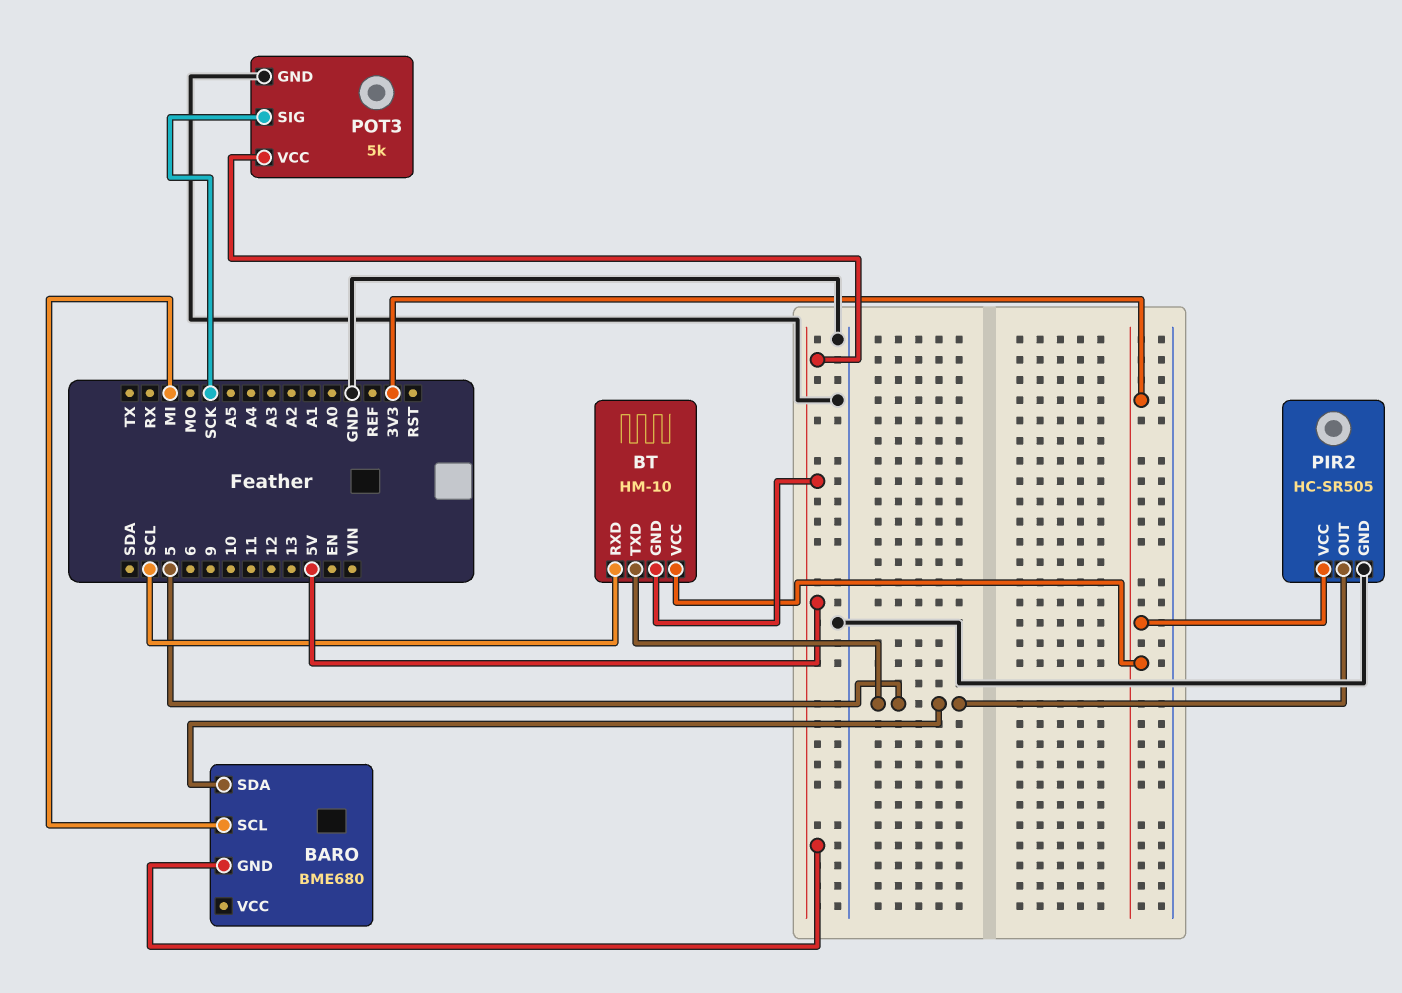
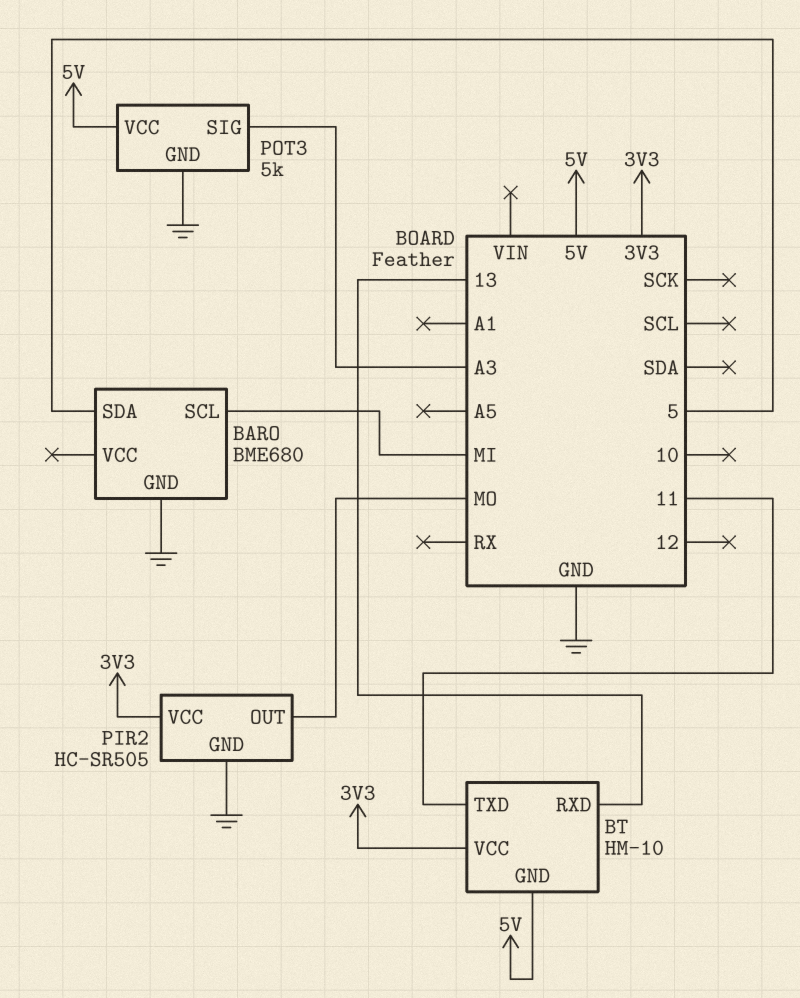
BARO pin GND: 5V -> GND
BT pin RXD: SCL -> 13
BT pin TXD: 5 -> 11
PIR2 pin OUT: 5 -> MO
POT3 pin SIG: SCK -> A3

